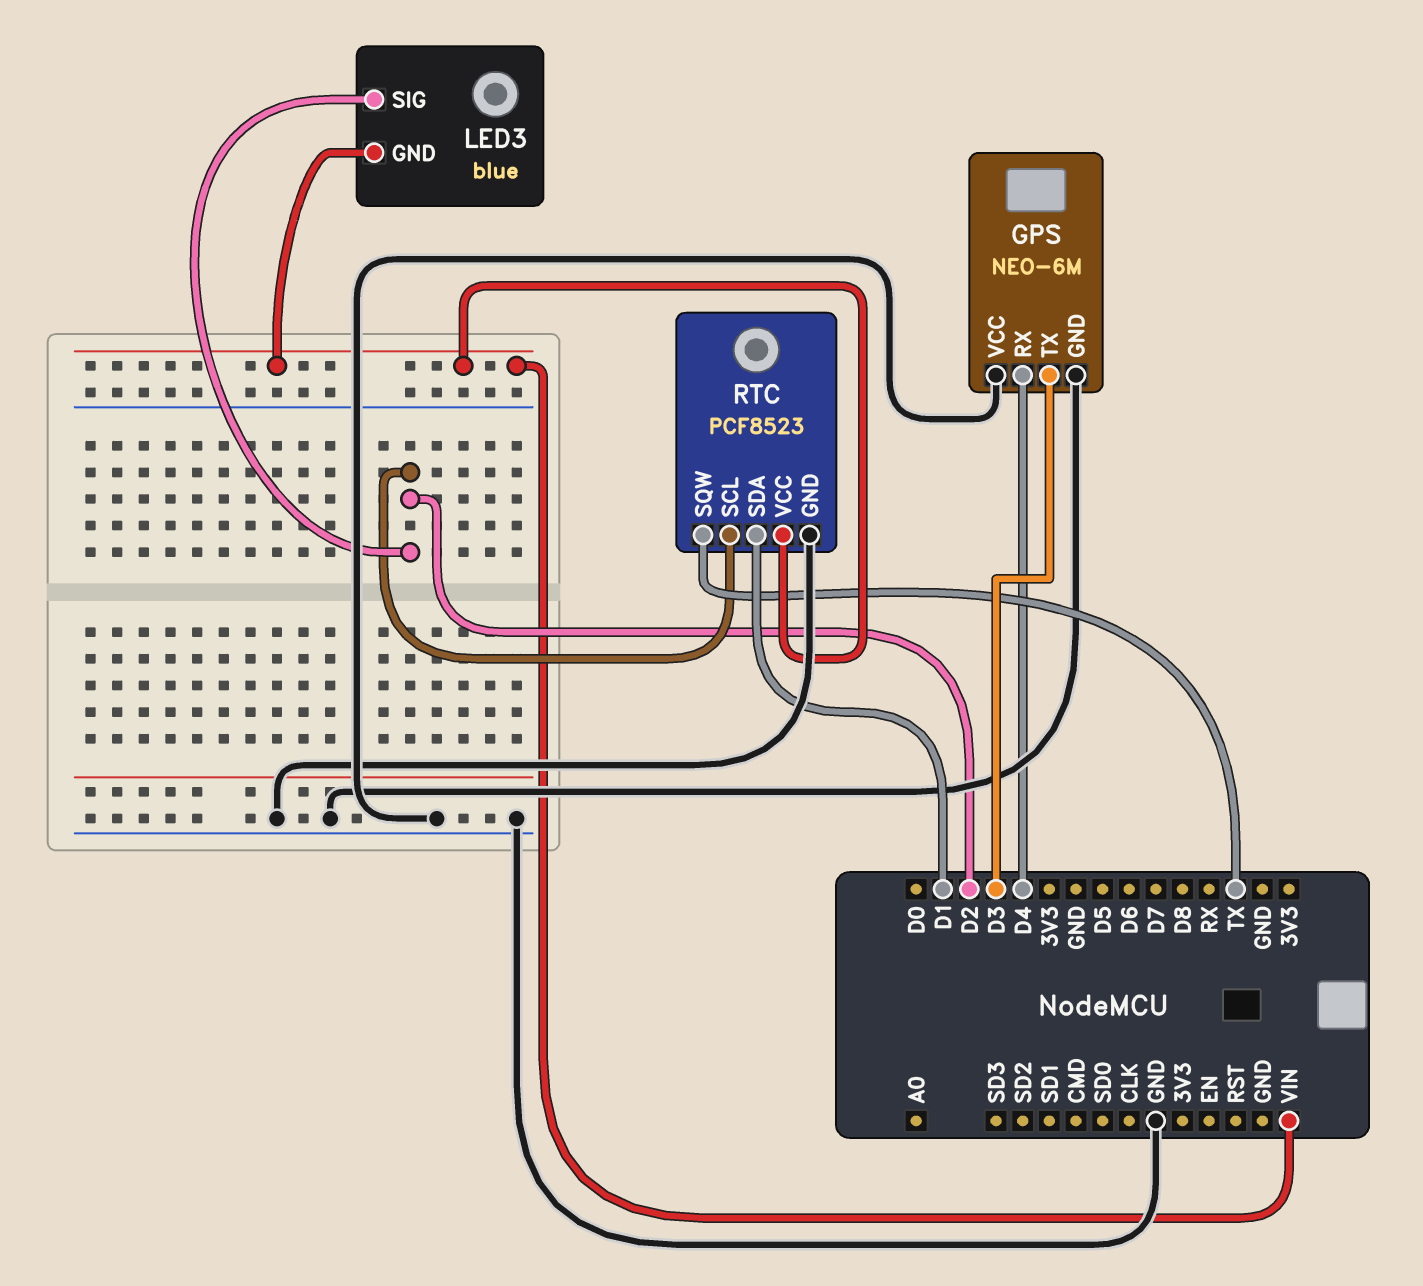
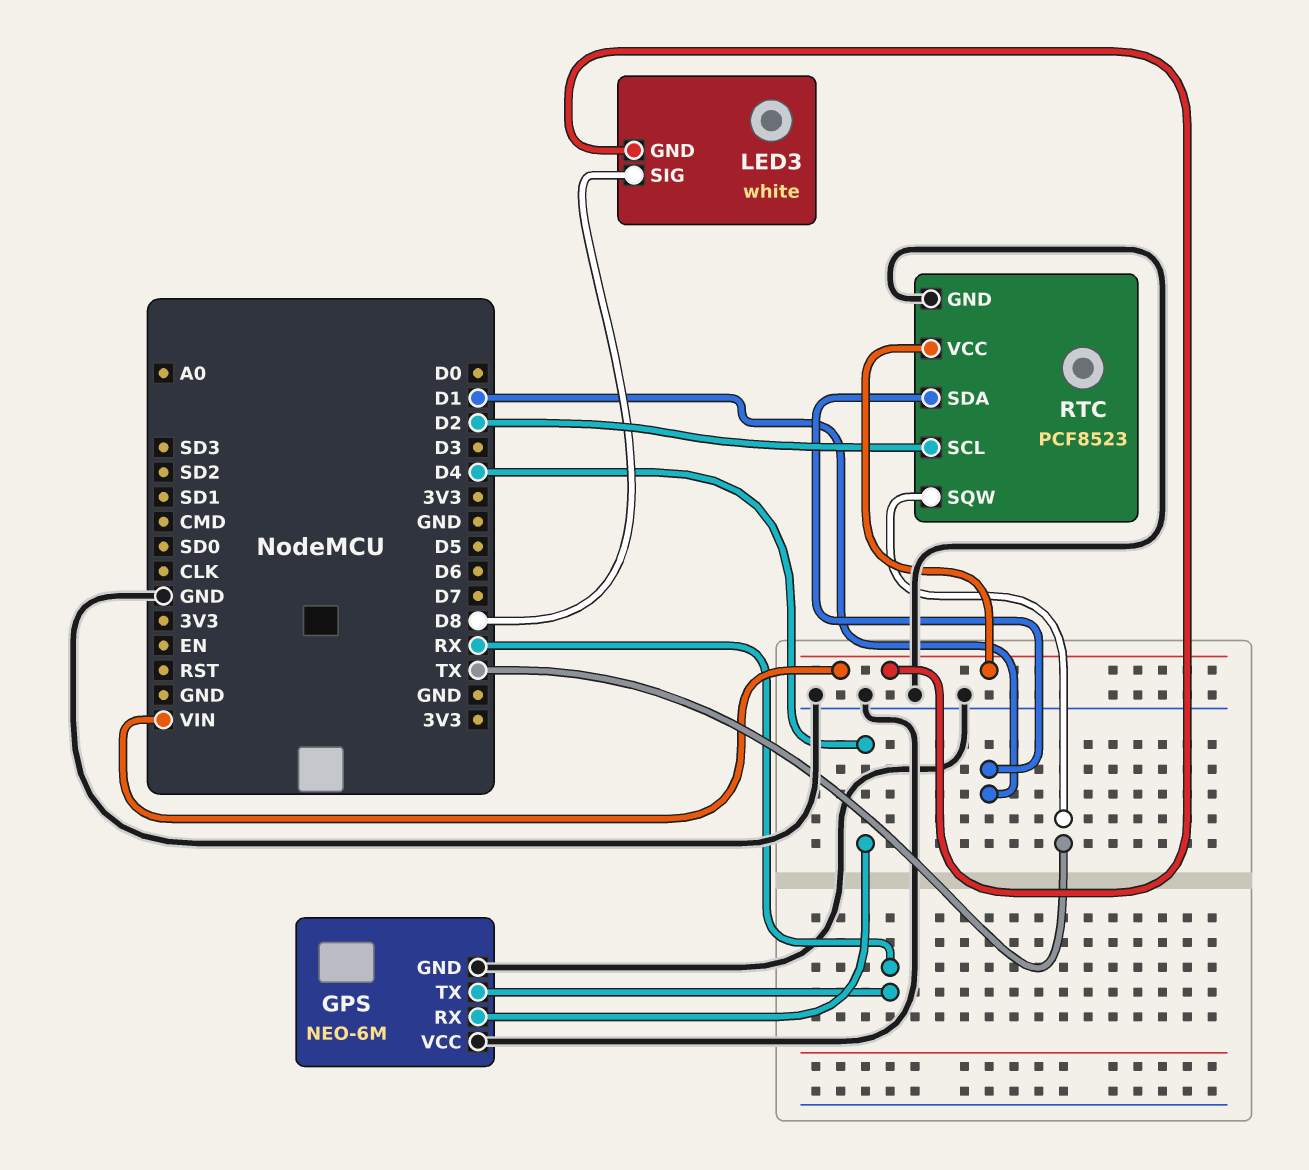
GPS pin TX: D3 -> RX
LED3: blue -> white
LED3 pin SIG: D2 -> D8

